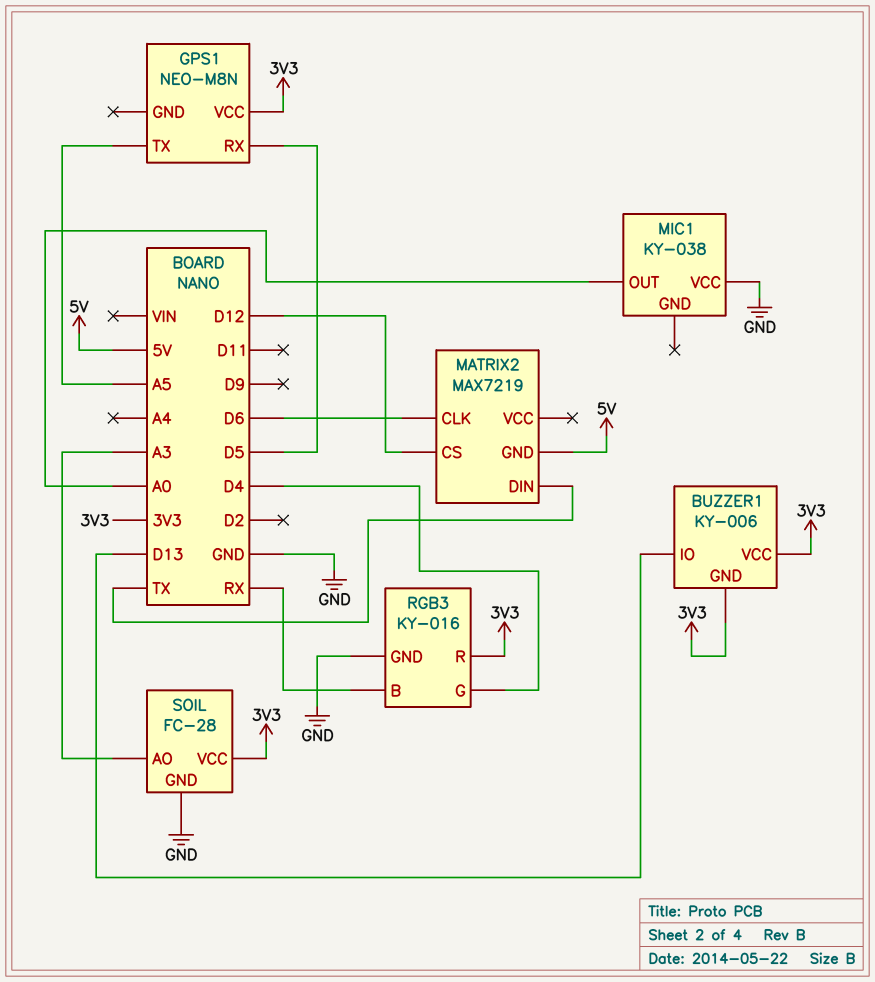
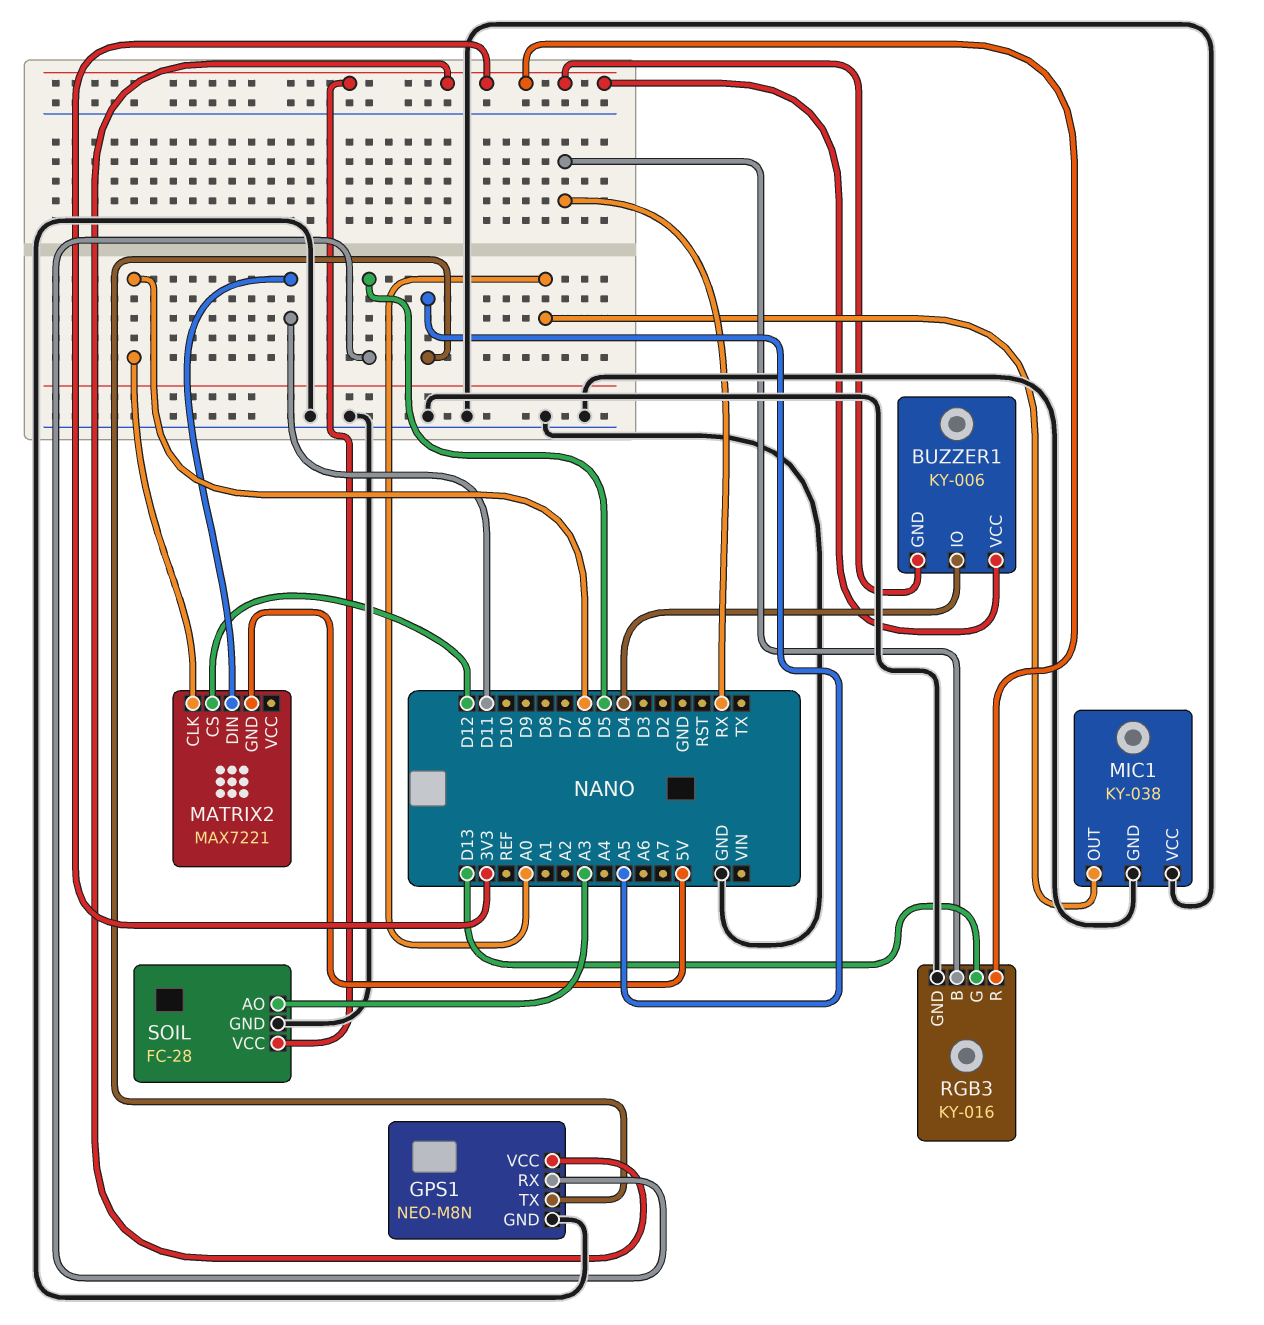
BUZZER1 pin IO: D13 -> D4
GPS1 pin GND: none -> GND
MATRIX2: MAX7219 -> MAX7221
MATRIX2 pin DIN: TX -> D11
MIC1 pin GND: none -> GND
RGB3 pin G: D4 -> D13

